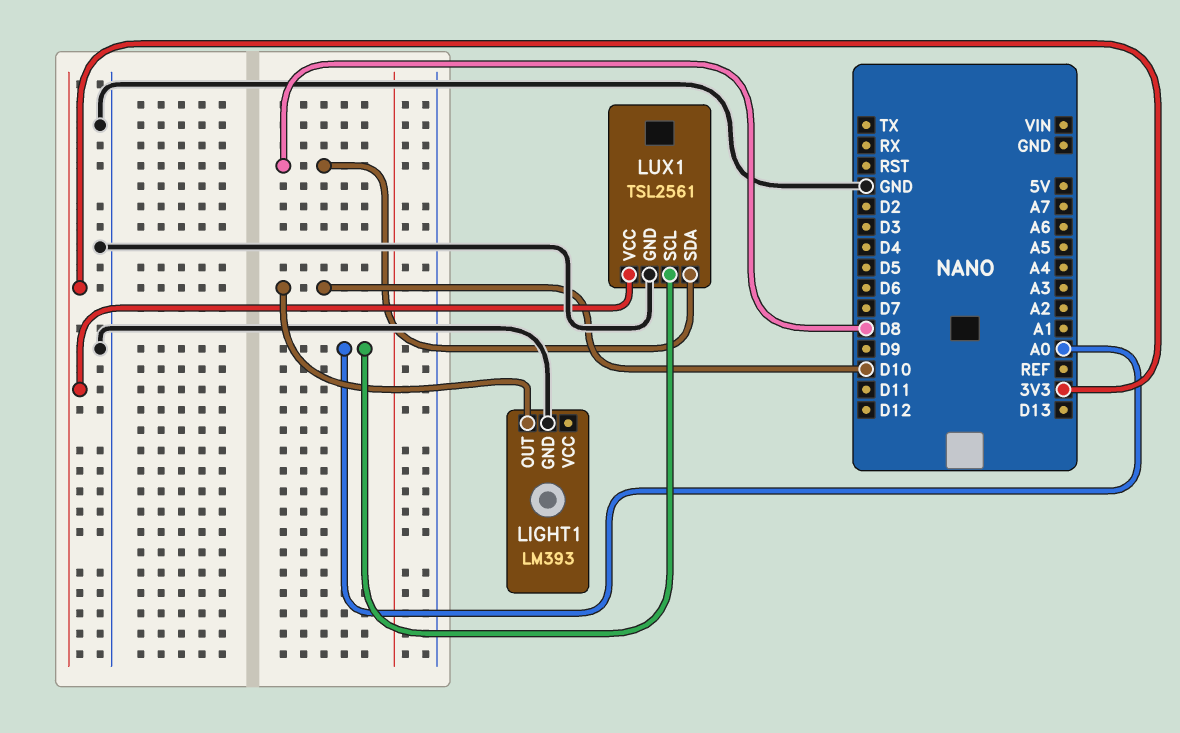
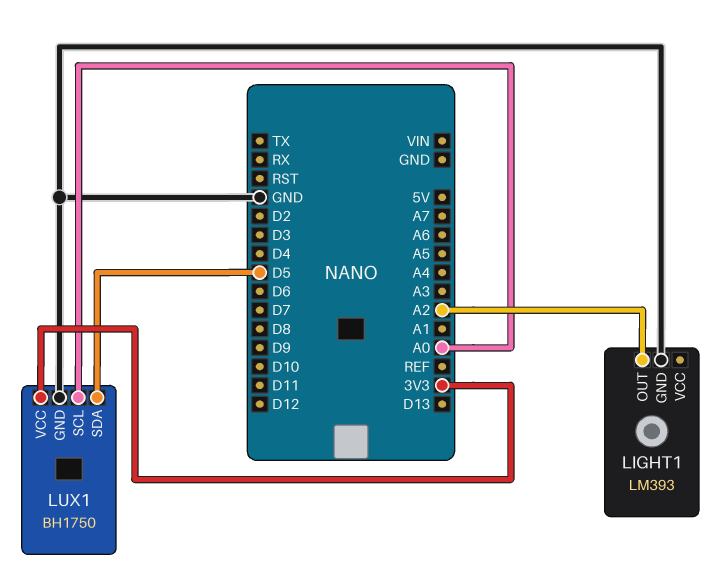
LIGHT1 pin OUT: D10 -> A2
LUX1: TSL2561 -> BH1750
LUX1 pin SDA: D8 -> D5

